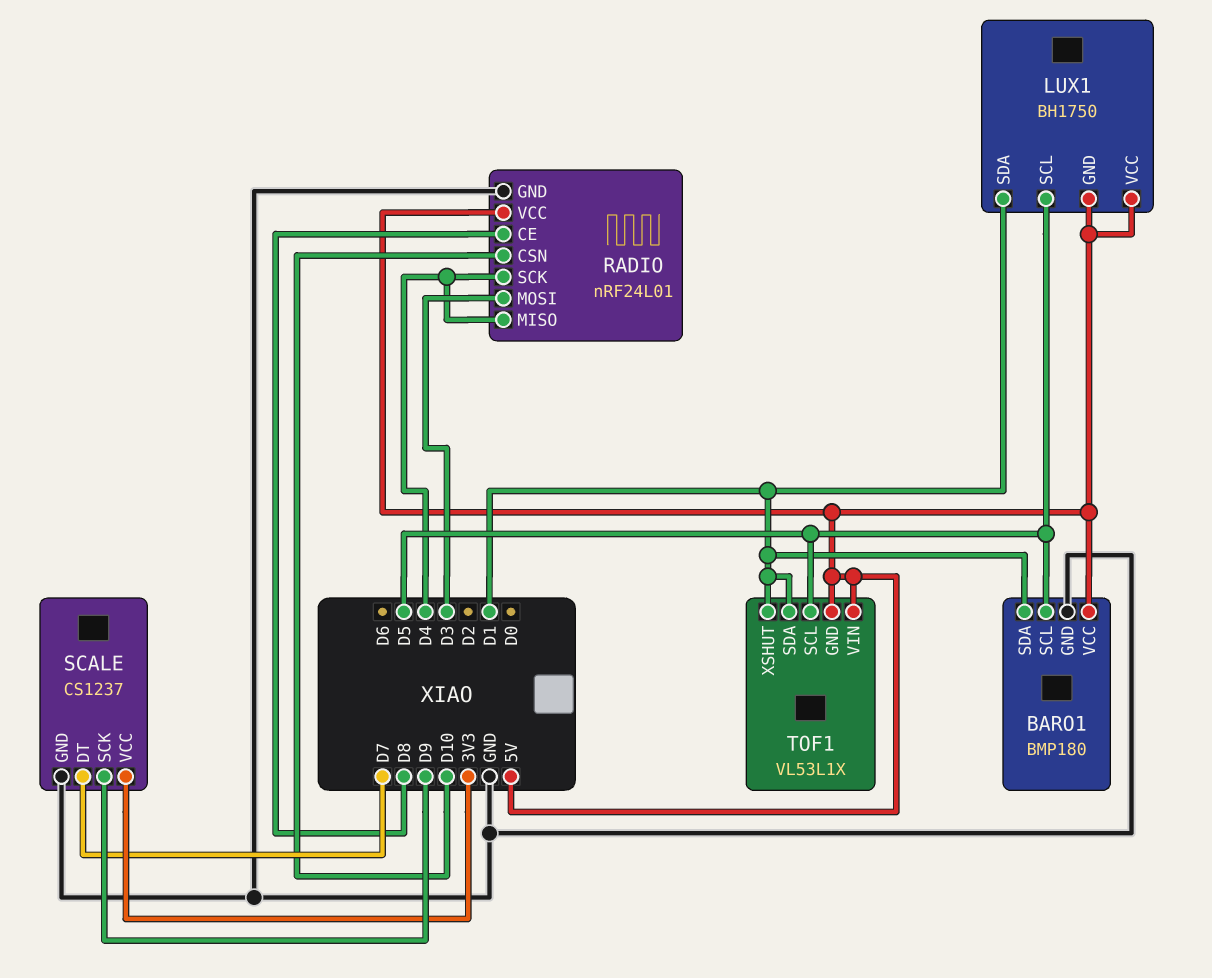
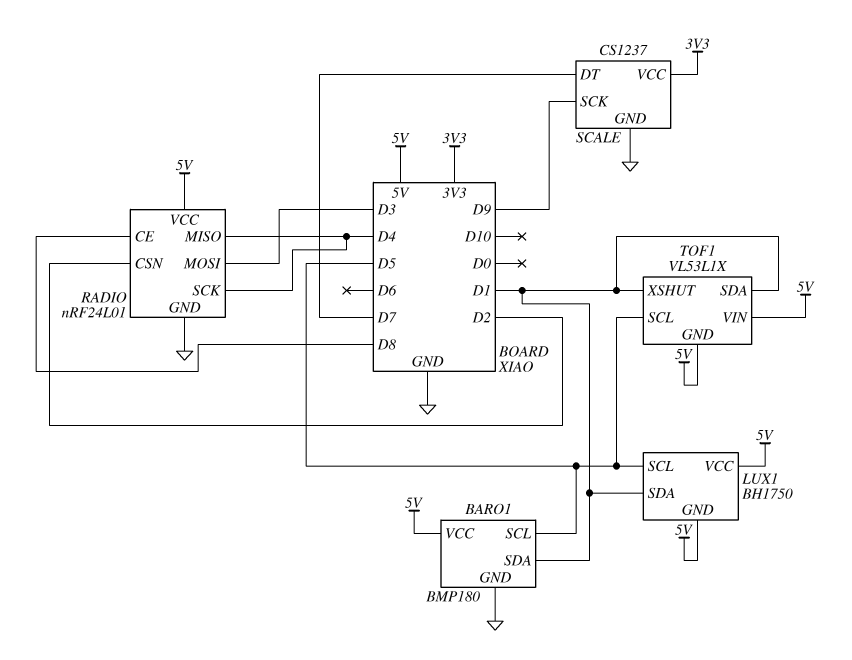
RADIO pin CSN: D10 -> D2

